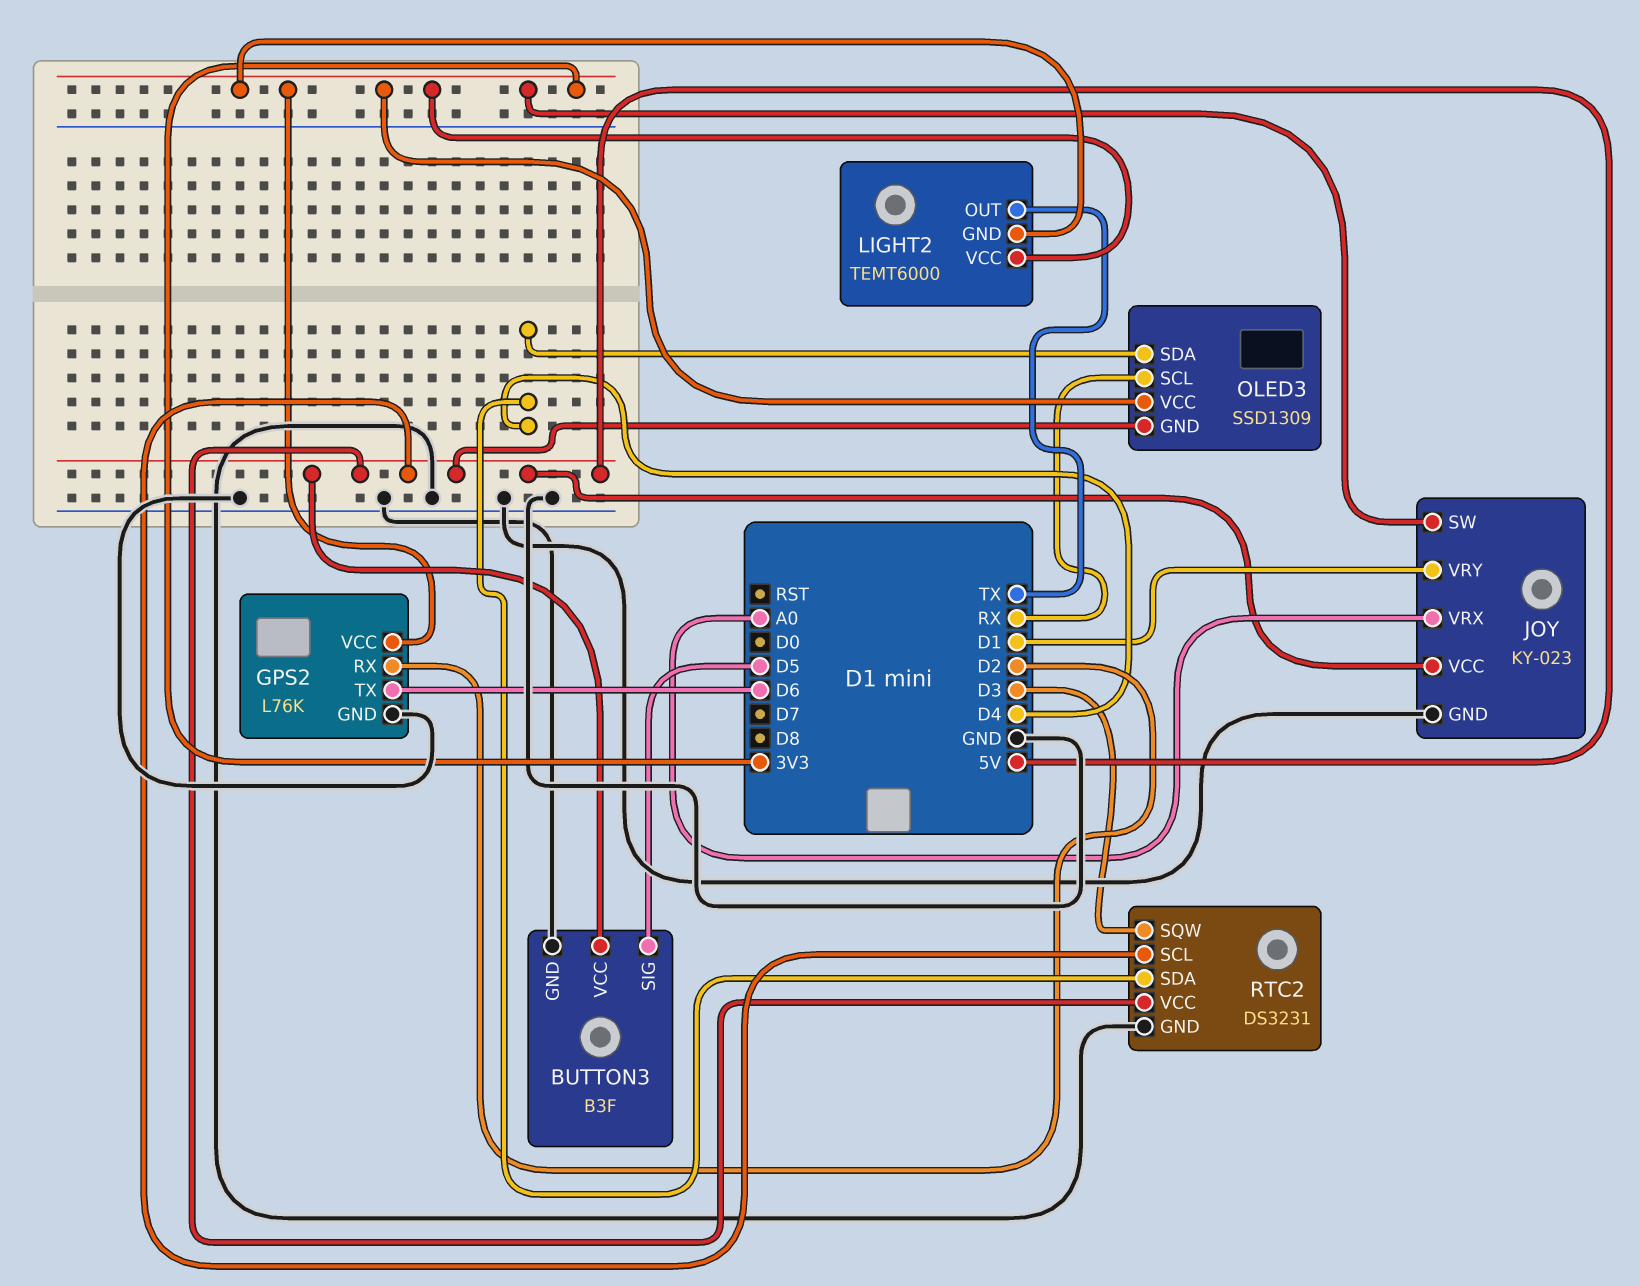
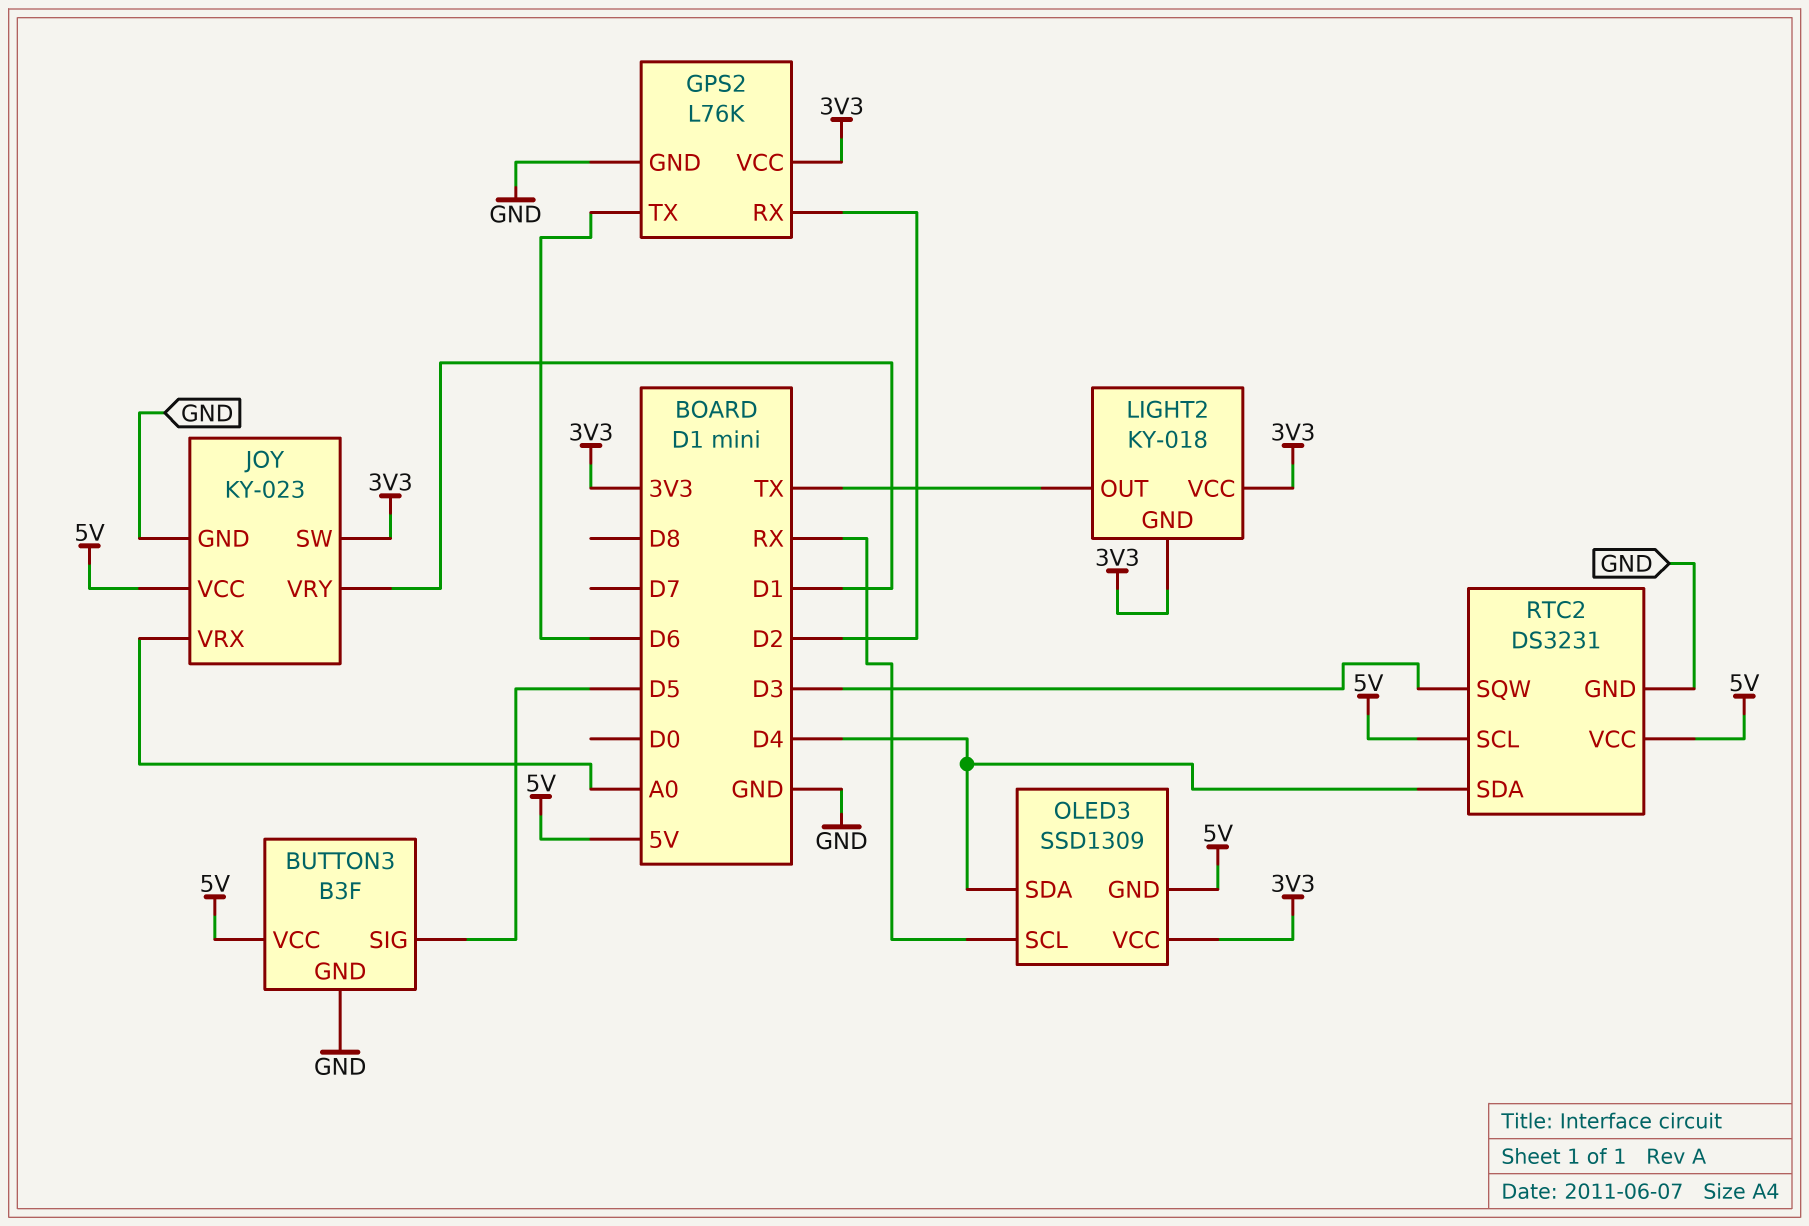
LIGHT2: TEMT6000 -> KY-018

